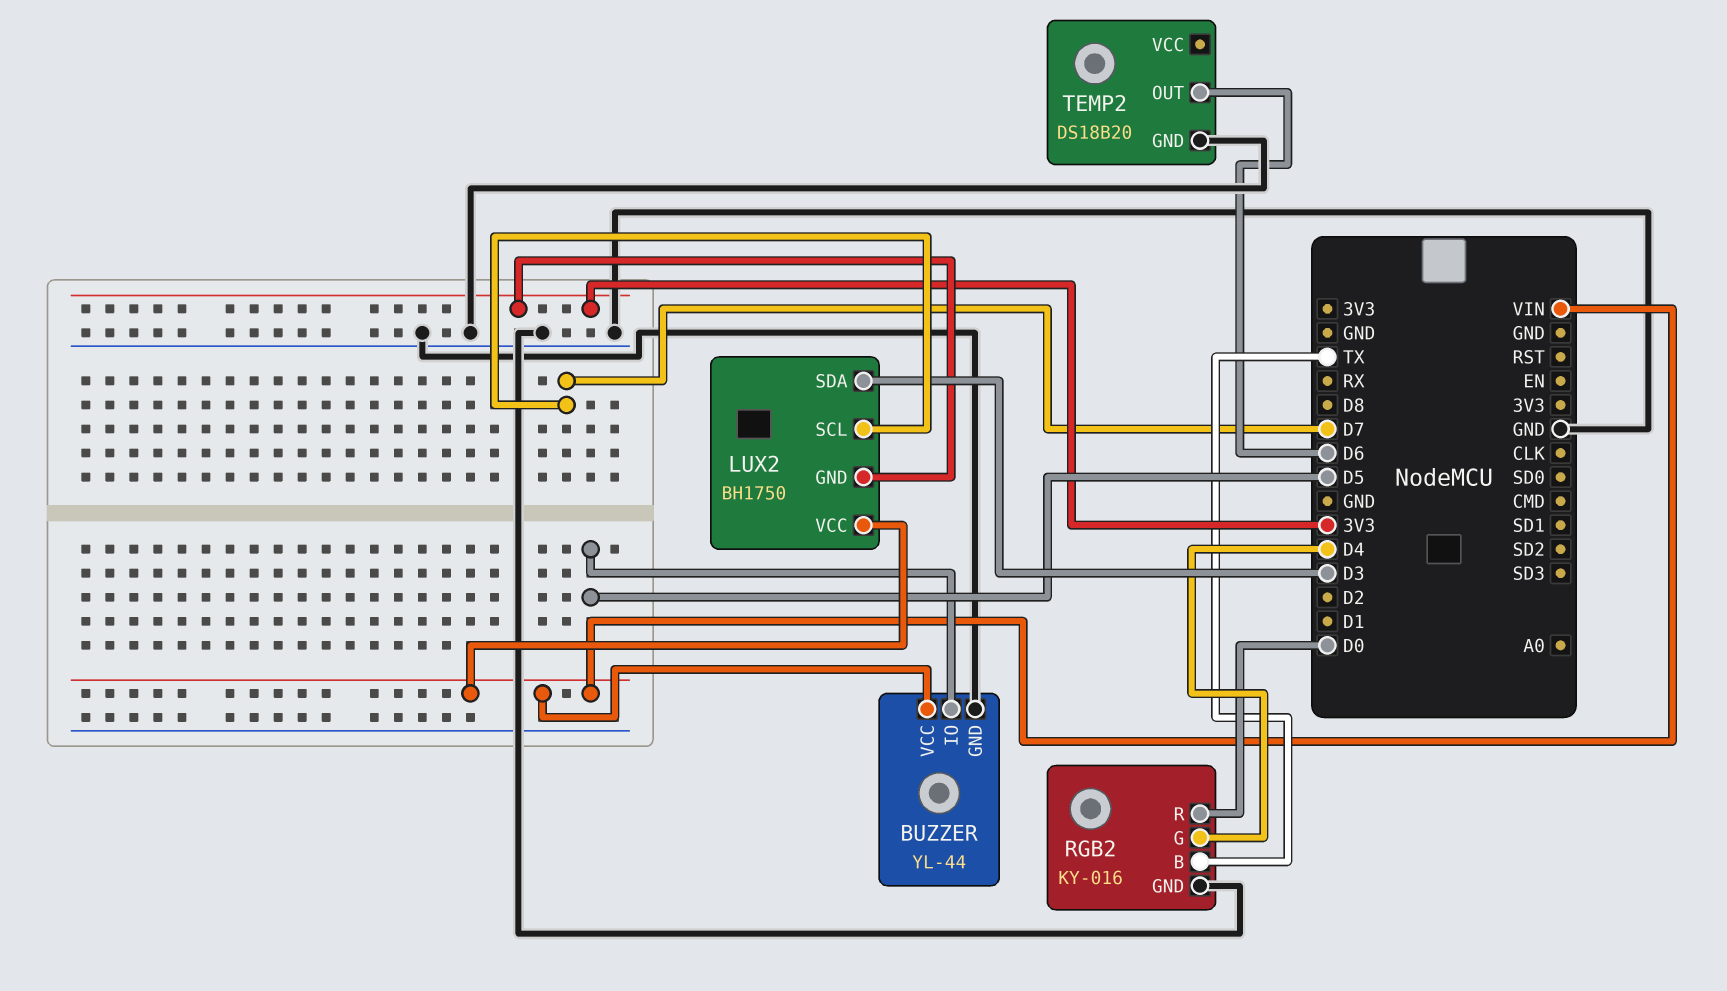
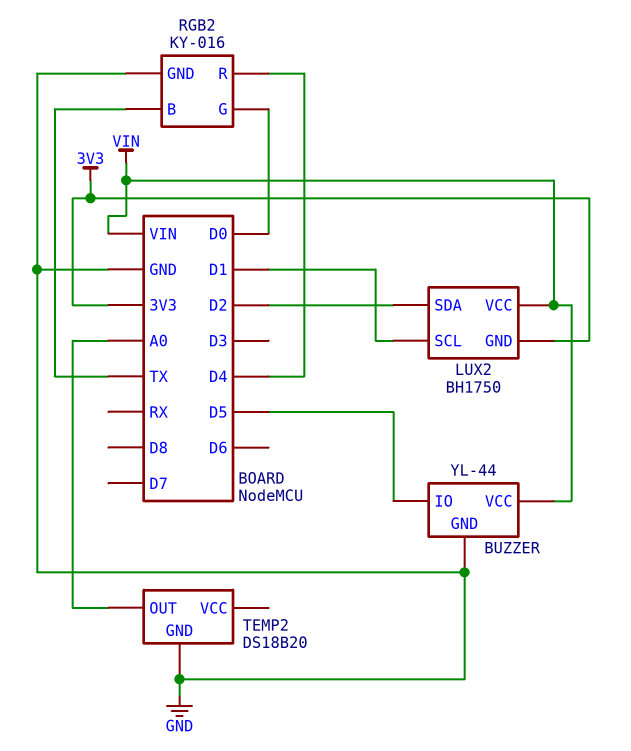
LUX2 pin SCL: D7 -> D1
LUX2 pin SDA: D3 -> D2
RGB2 pin G: D4 -> D0
RGB2 pin R: D0 -> D4
TEMP2 pin OUT: D6 -> A0

